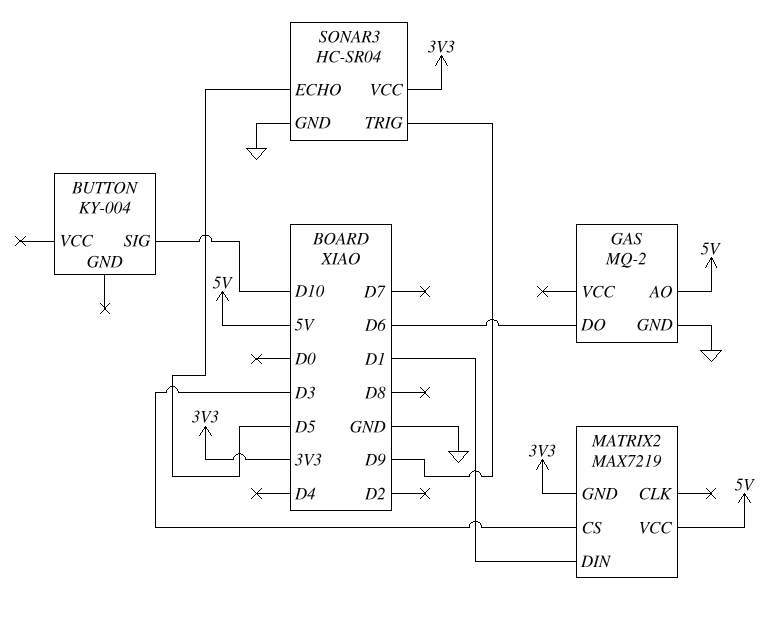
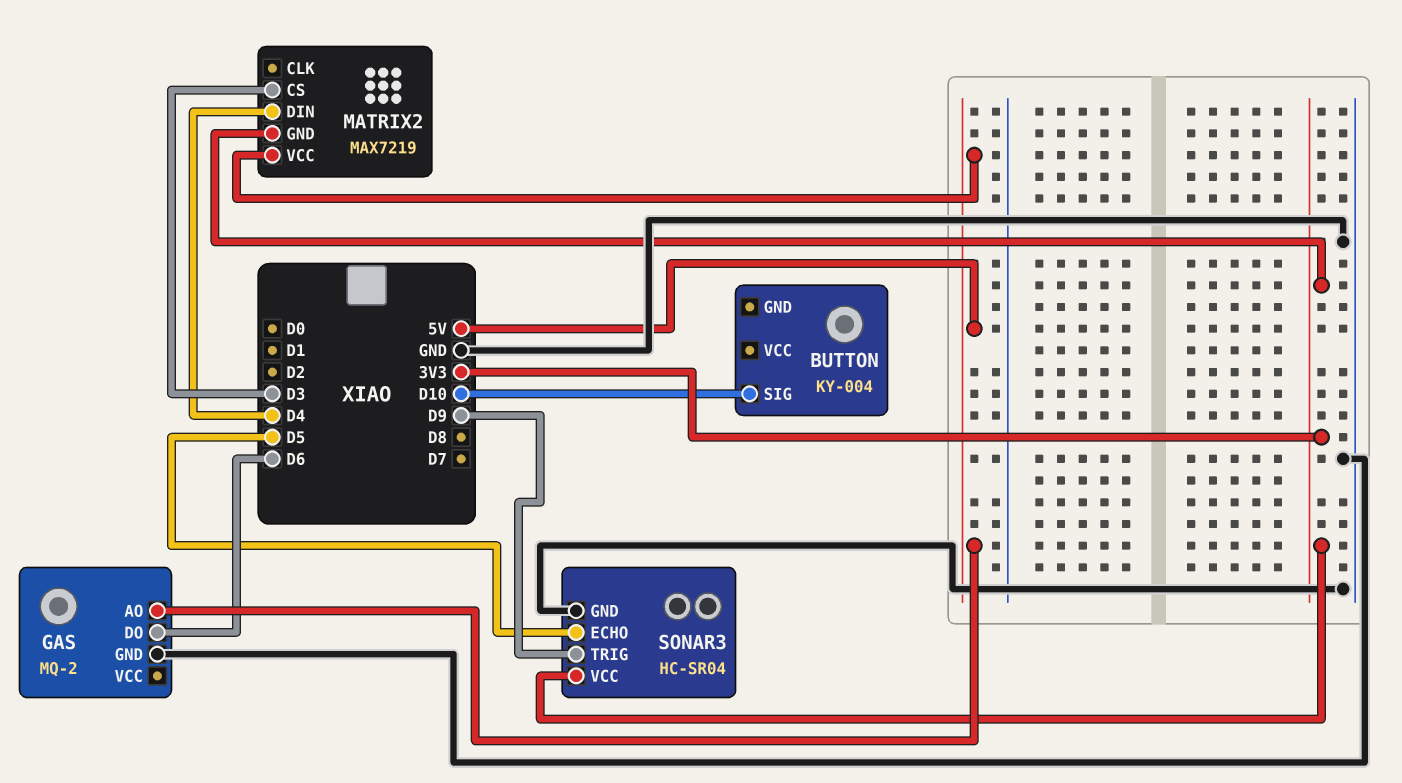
MATRIX2 pin DIN: D1 -> D4

